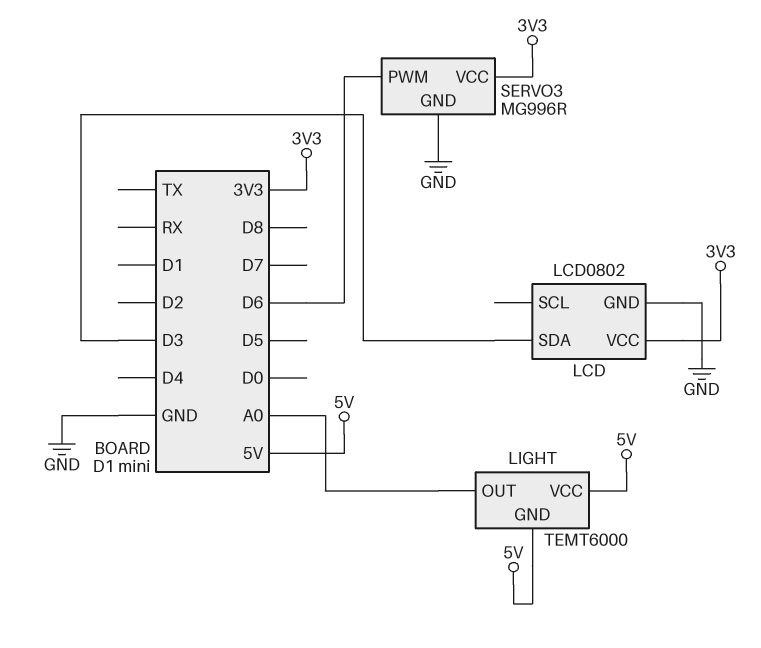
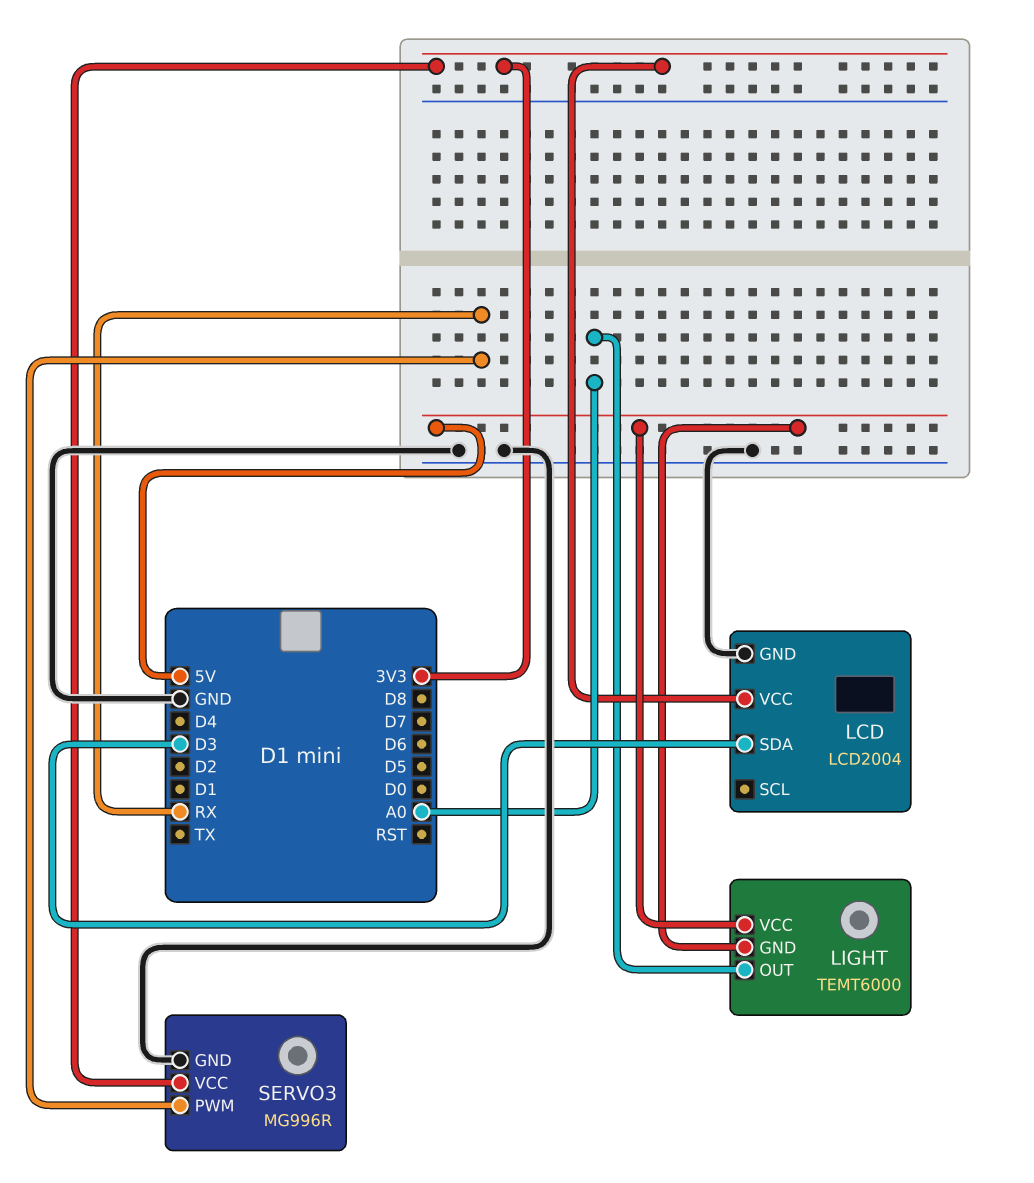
LCD: LCD0802 -> LCD2004
SERVO3 pin PWM: D6 -> RX

